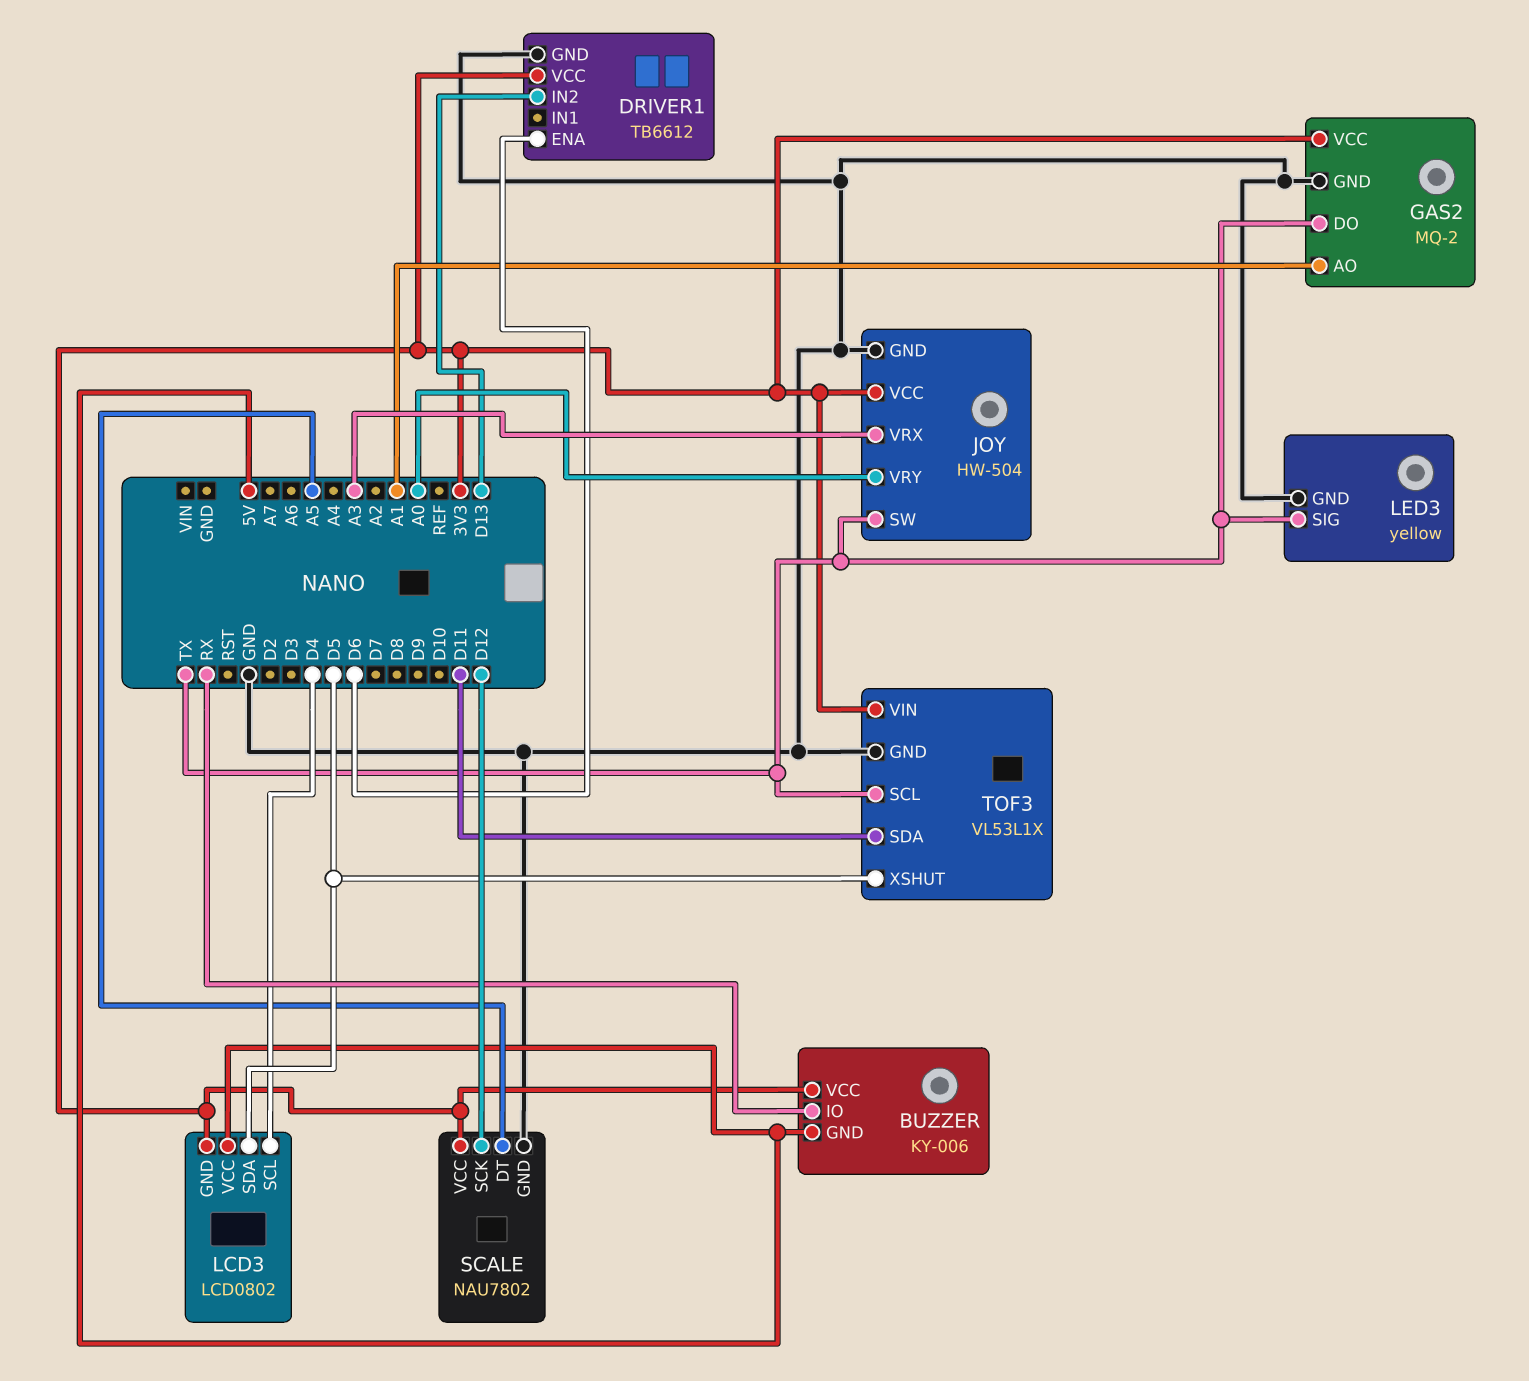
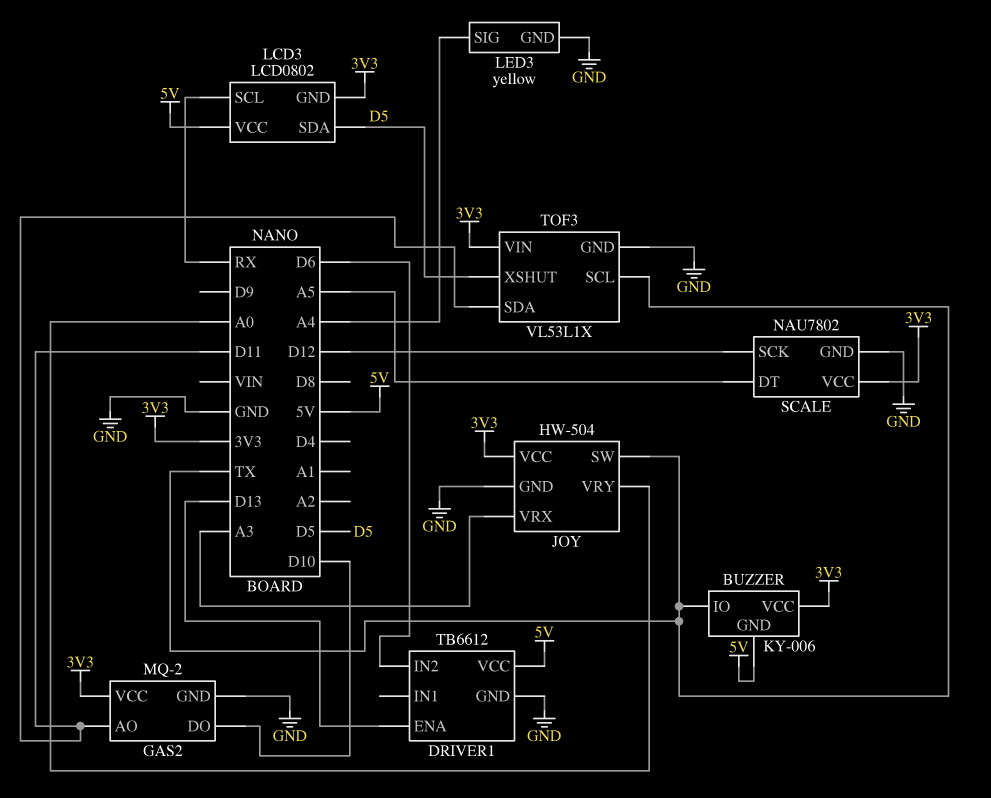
BUZZER pin IO: RX -> TX
DRIVER1 pin ENA: D6 -> D13
DRIVER1 pin IN2: D13 -> D6
DRIVER1 pin VCC: 3V3 -> 5V
GAS2 pin AO: A1 -> D11
GAS2 pin DO: TX -> D10
LCD3 pin SCL: D4 -> RX
LED3 pin SIG: TX -> A4

